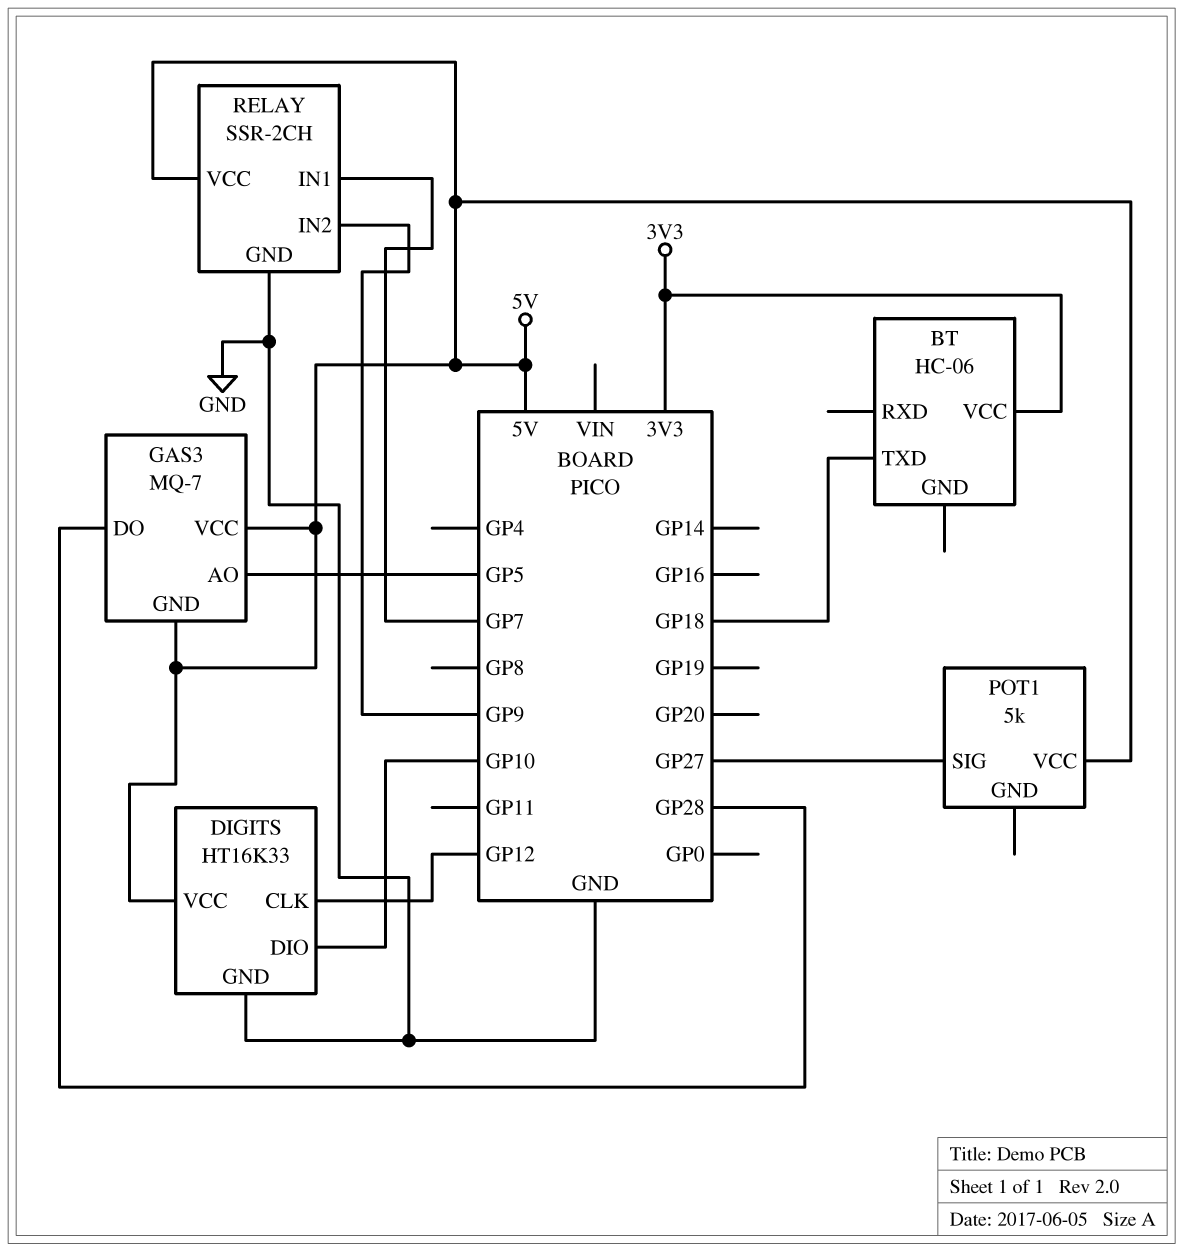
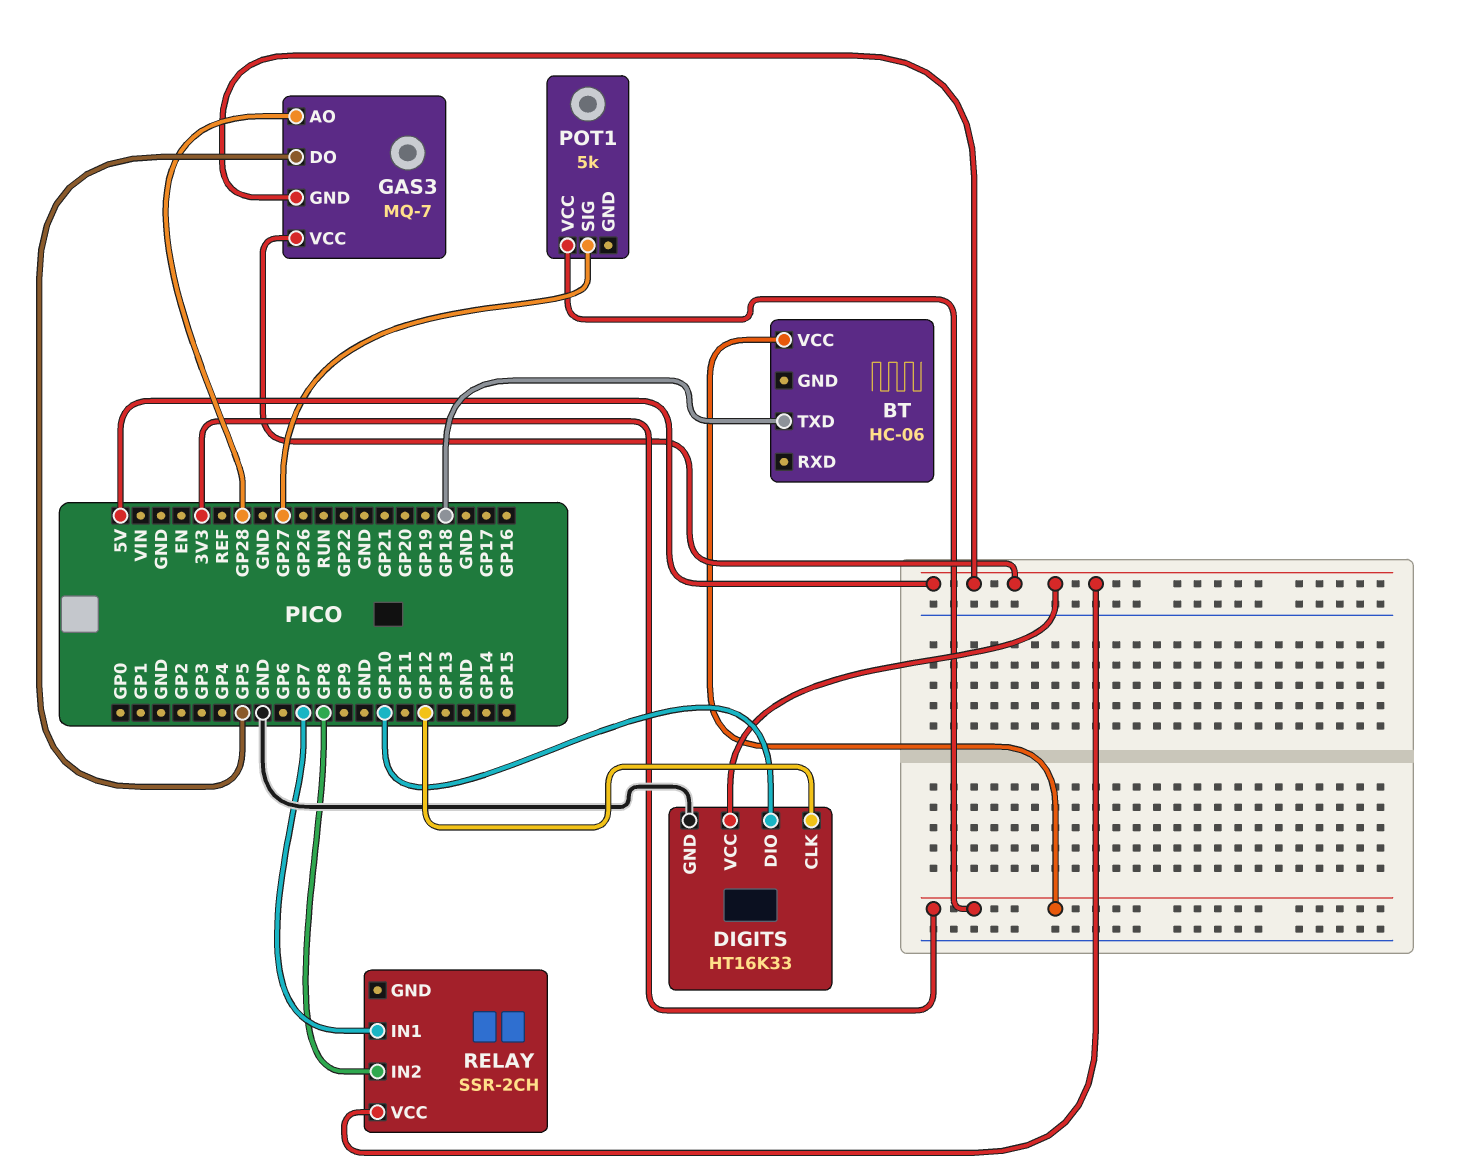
GAS3 pin AO: GP5 -> GP28
GAS3 pin DO: GP28 -> GP5
POT1 pin VCC: 5V -> 3V3
RELAY pin GND: GND -> none
RELAY pin IN2: GP9 -> GP8

